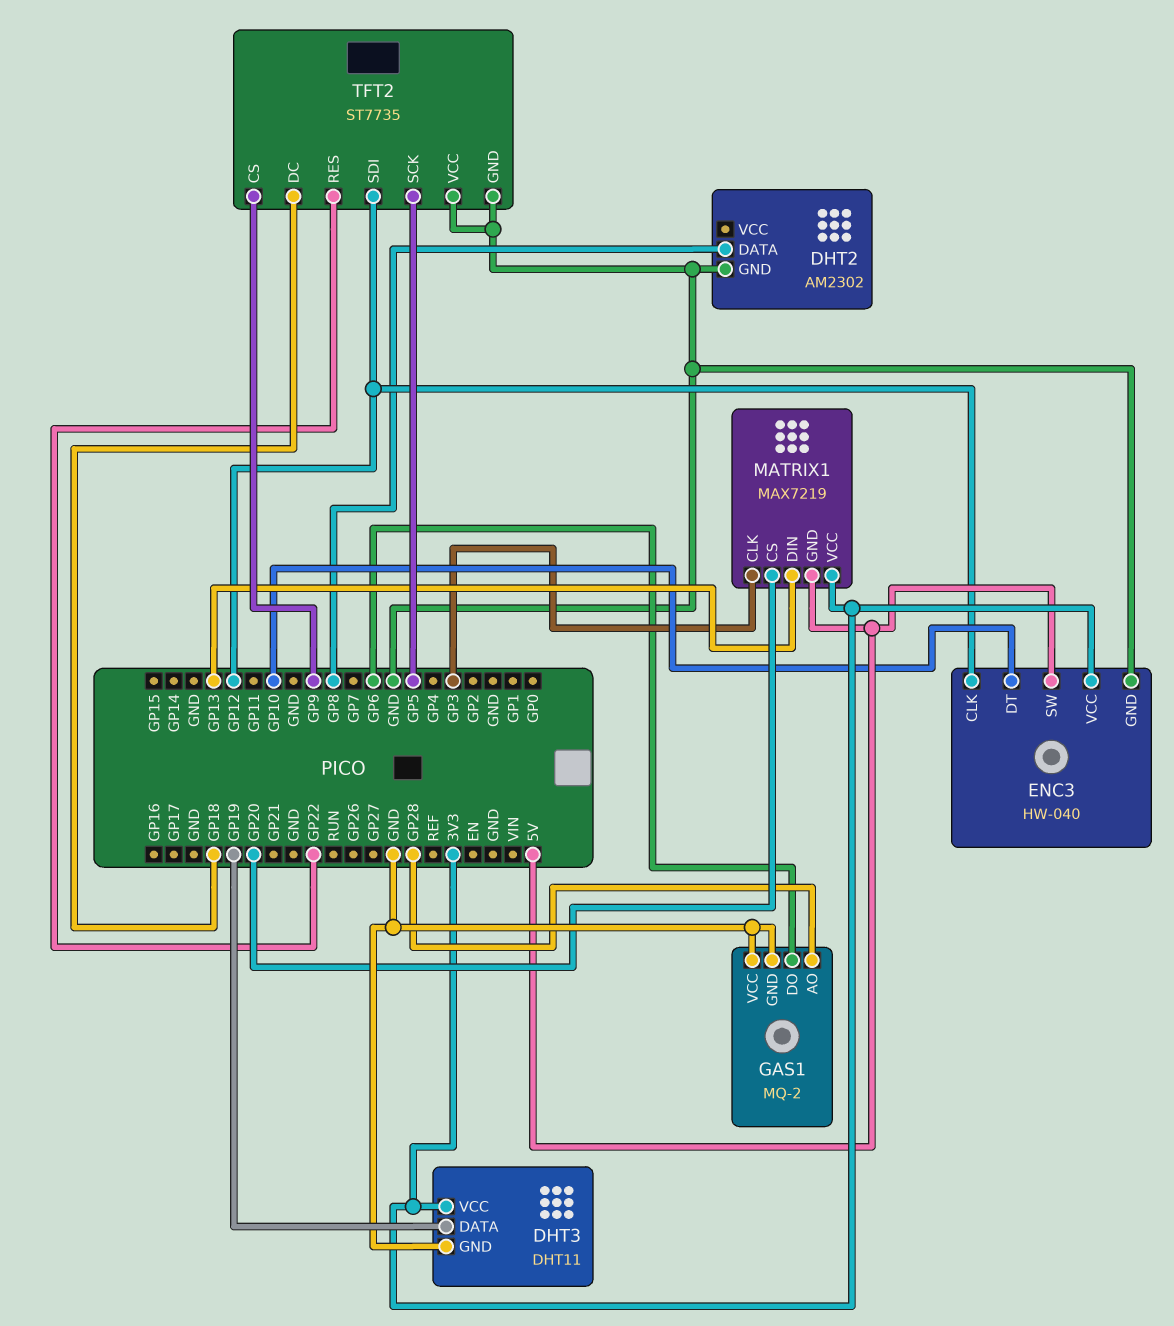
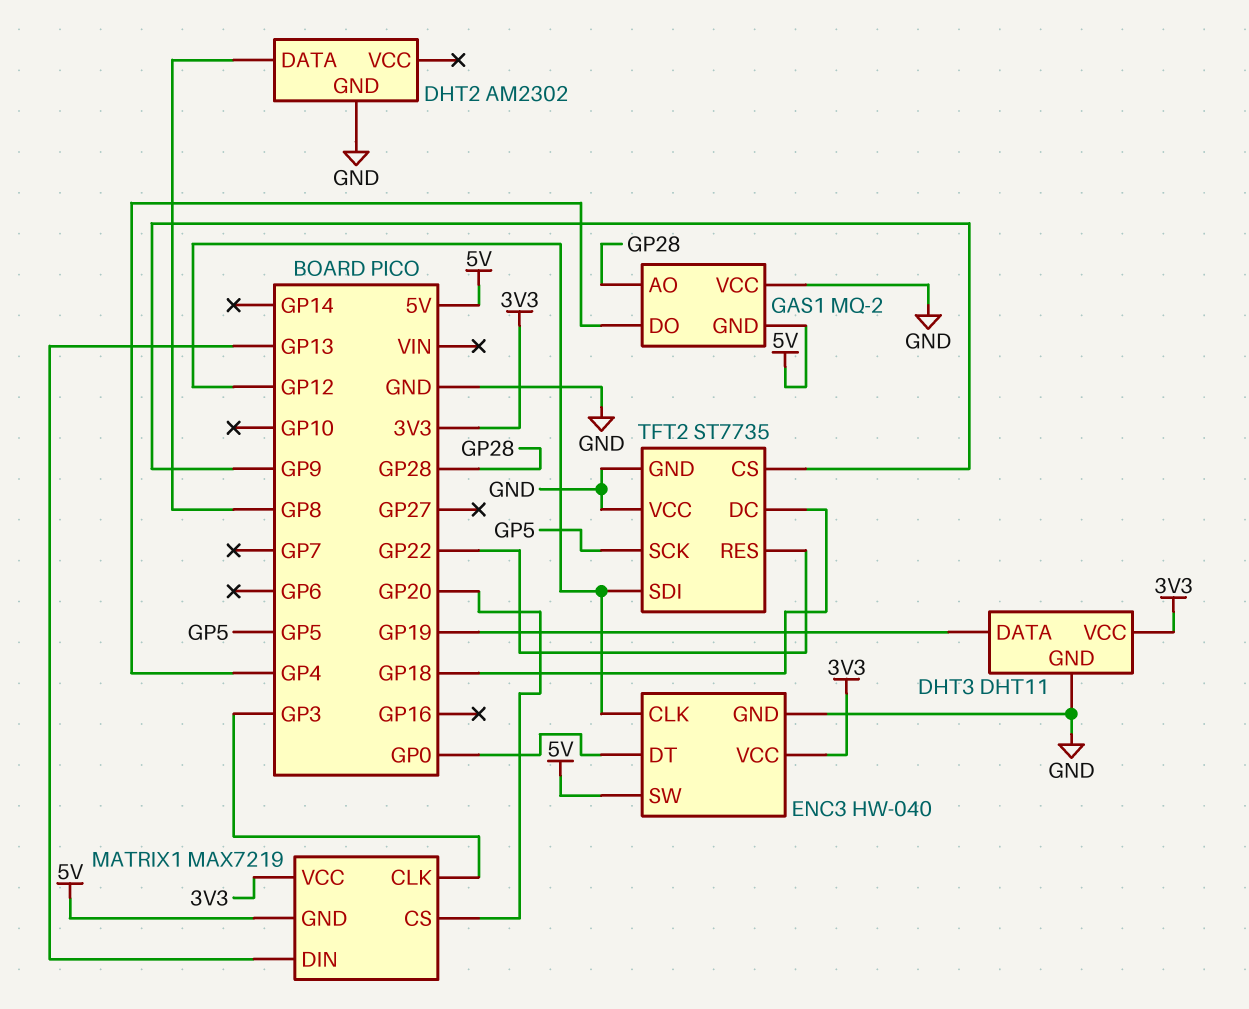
ENC3 pin DT: GP10 -> GP0
GAS1 pin DO: GP6 -> GP4
GAS1 pin GND: GND -> 5V

